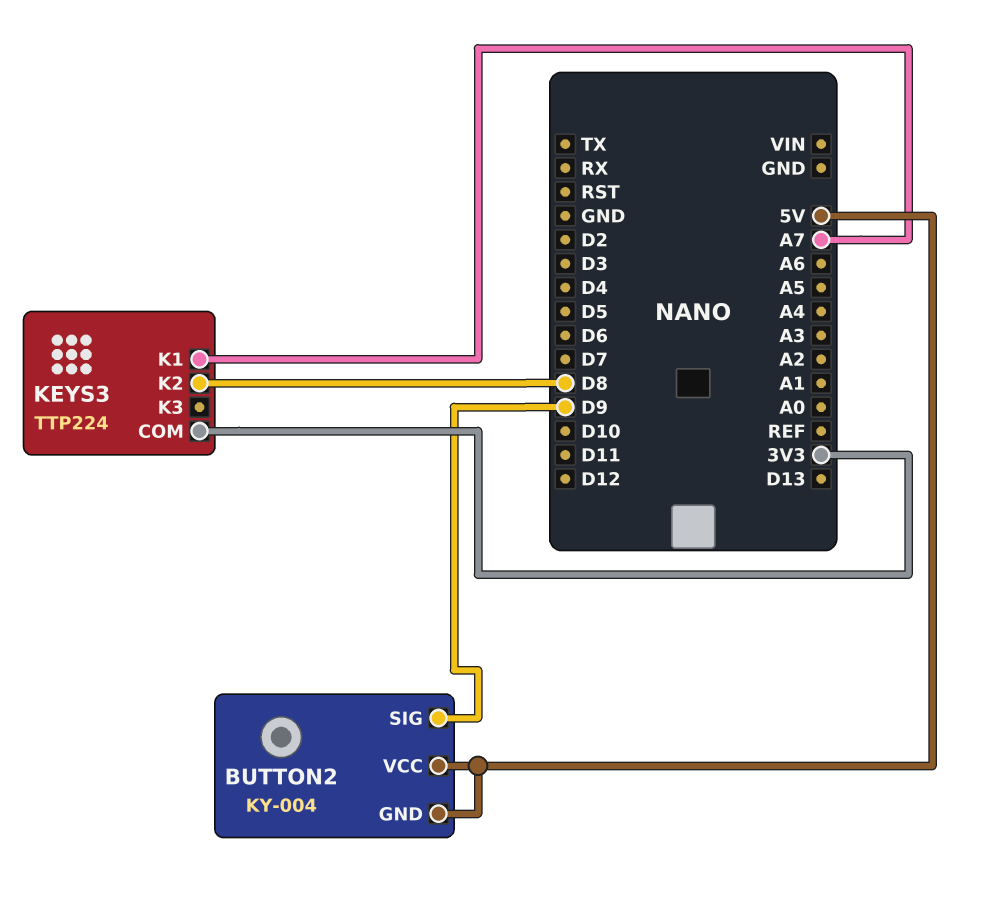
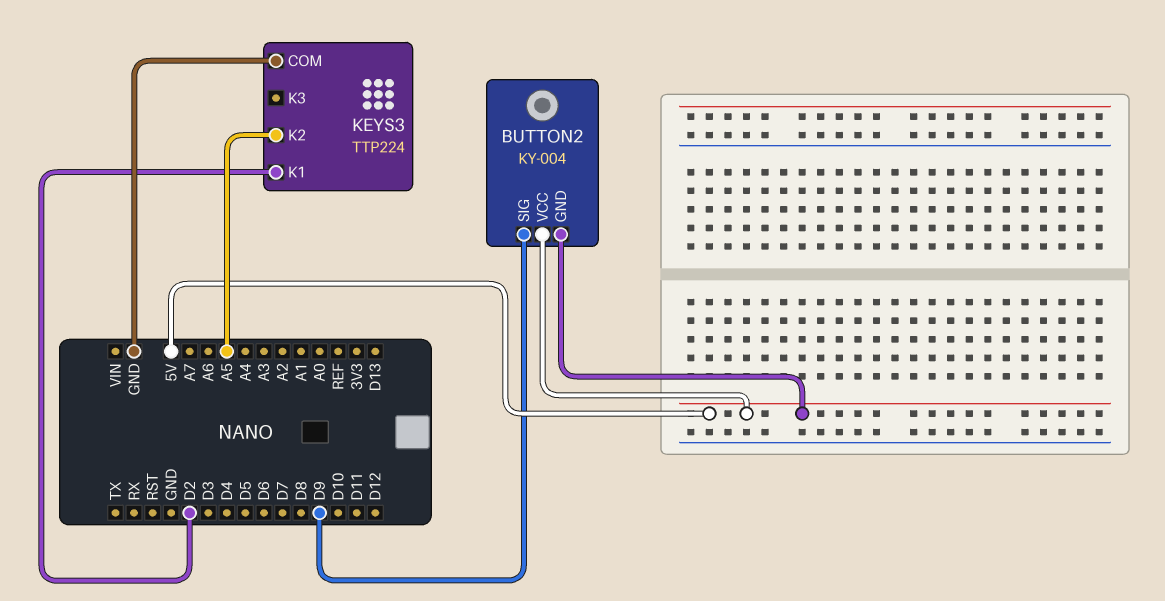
KEYS3 pin COM: 3V3 -> GND
KEYS3 pin K1: A7 -> D2
KEYS3 pin K2: D8 -> A5

